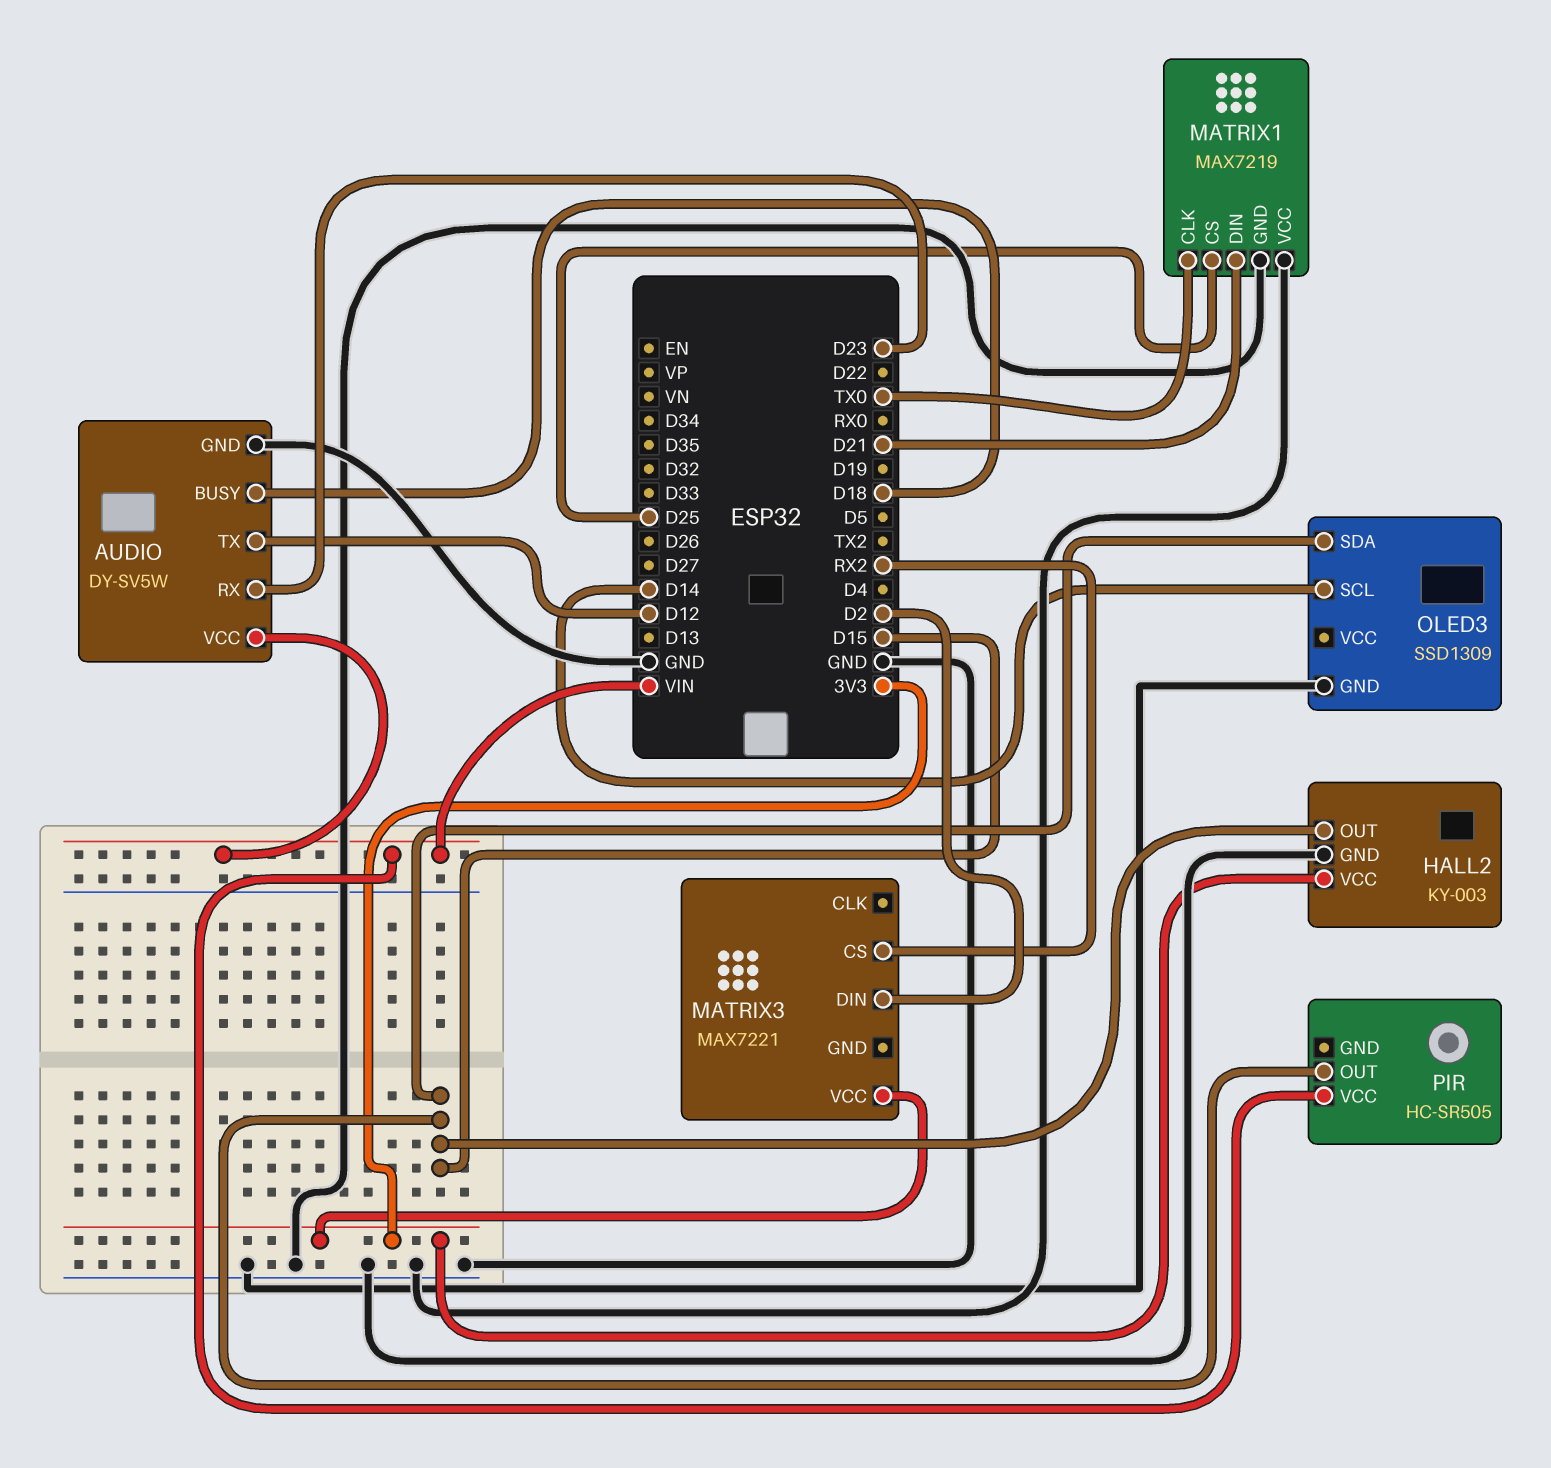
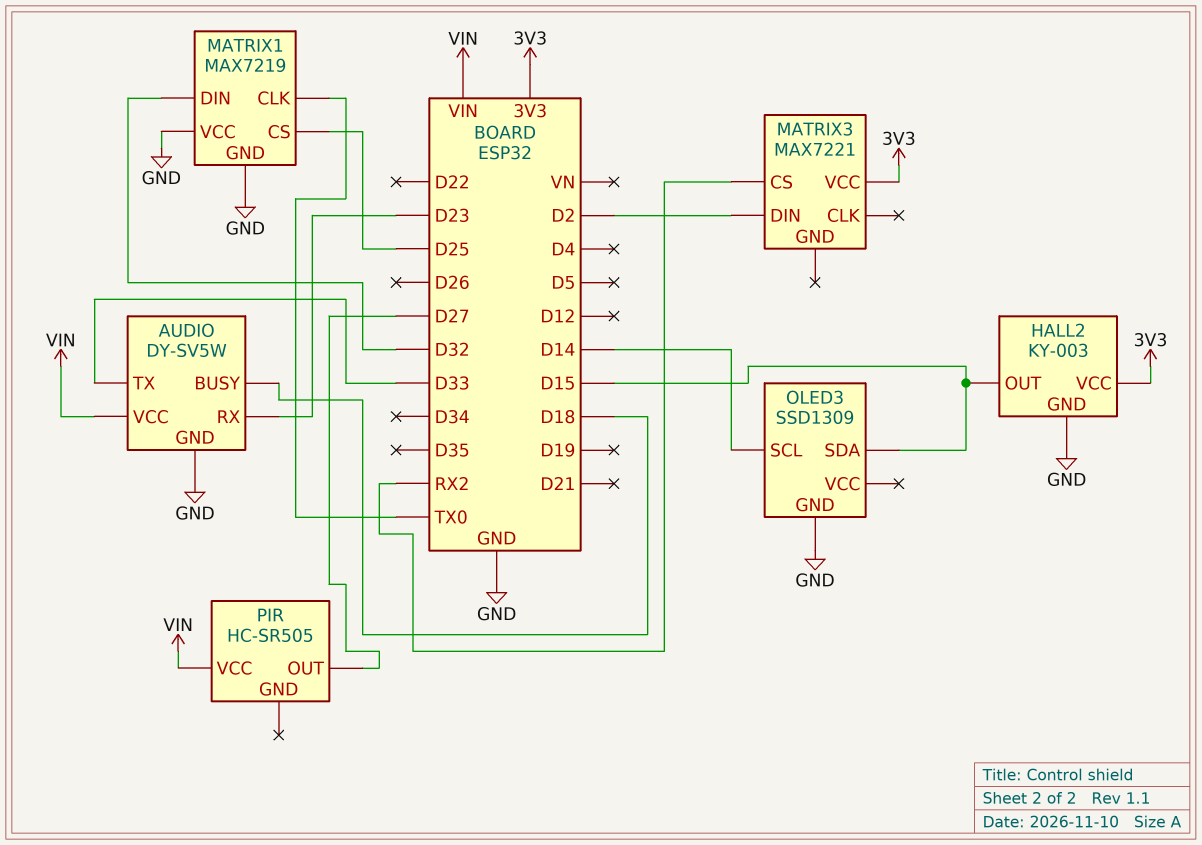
AUDIO pin TX: D12 -> D33
MATRIX1 pin DIN: D21 -> D32
PIR pin OUT: D15 -> D27

